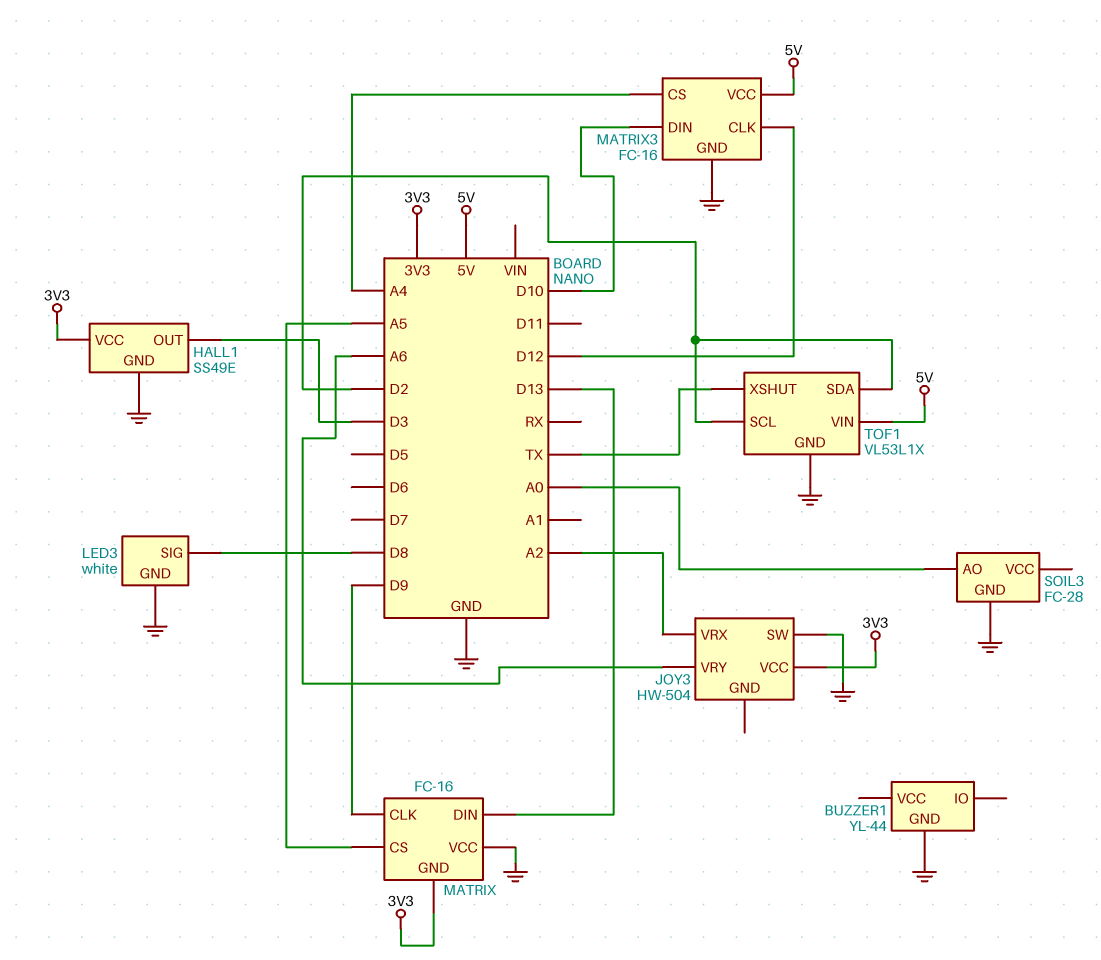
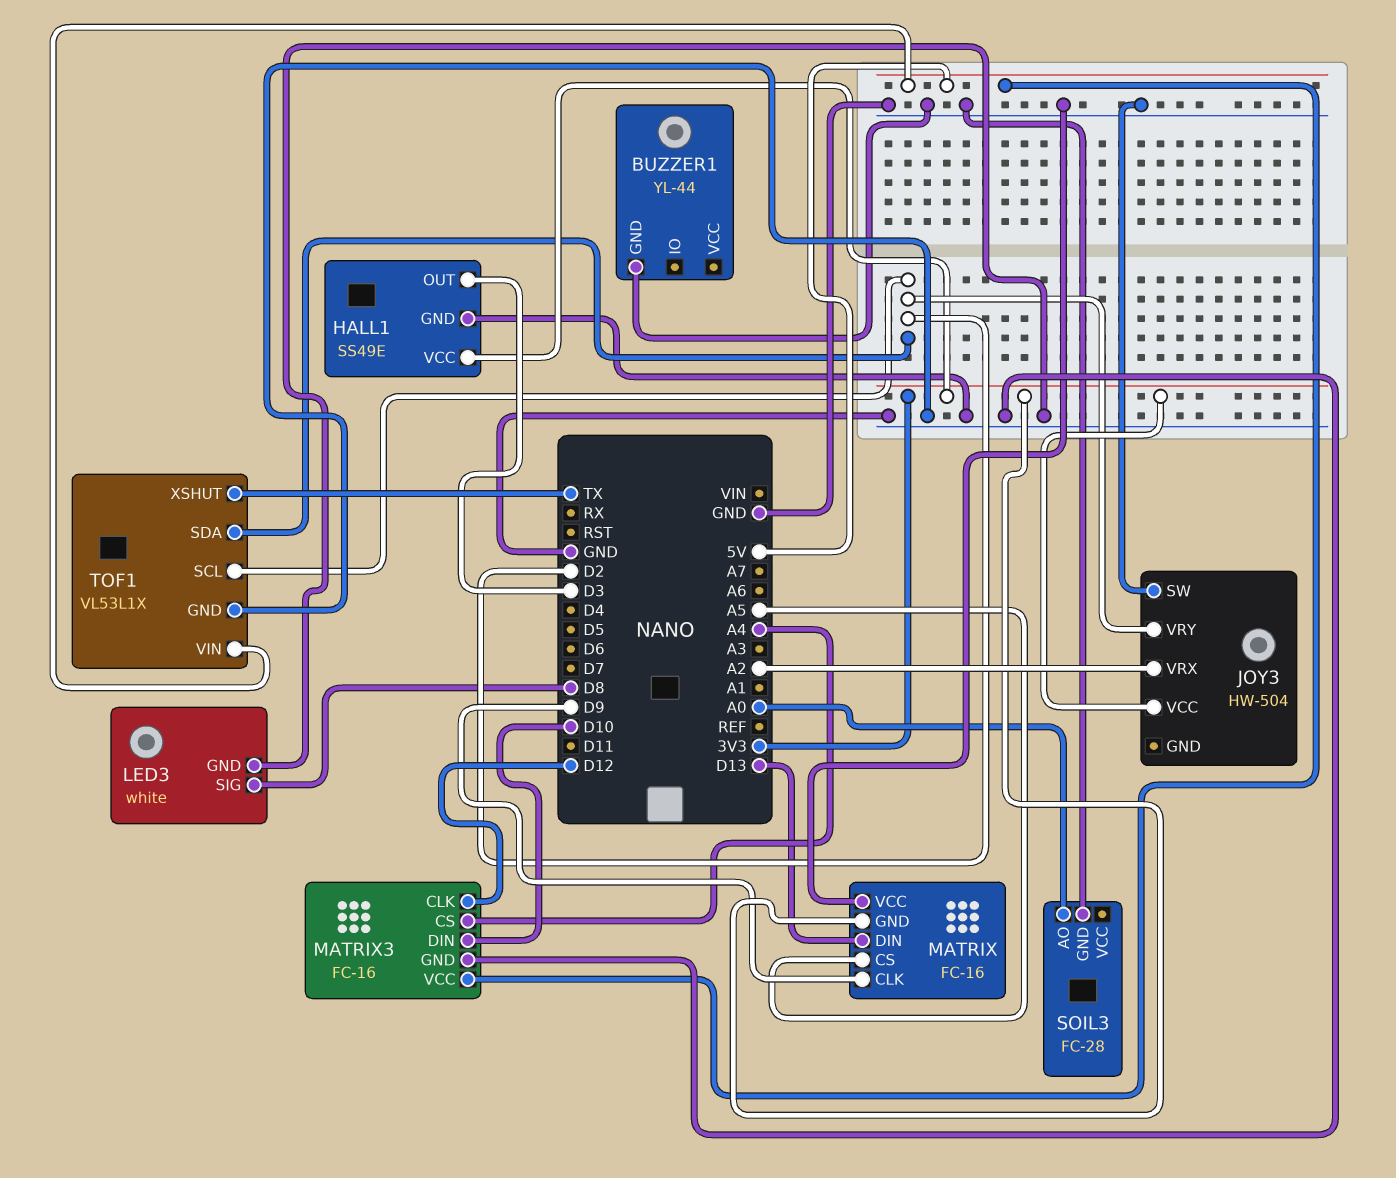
JOY3 pin VRY: A6 -> D2

